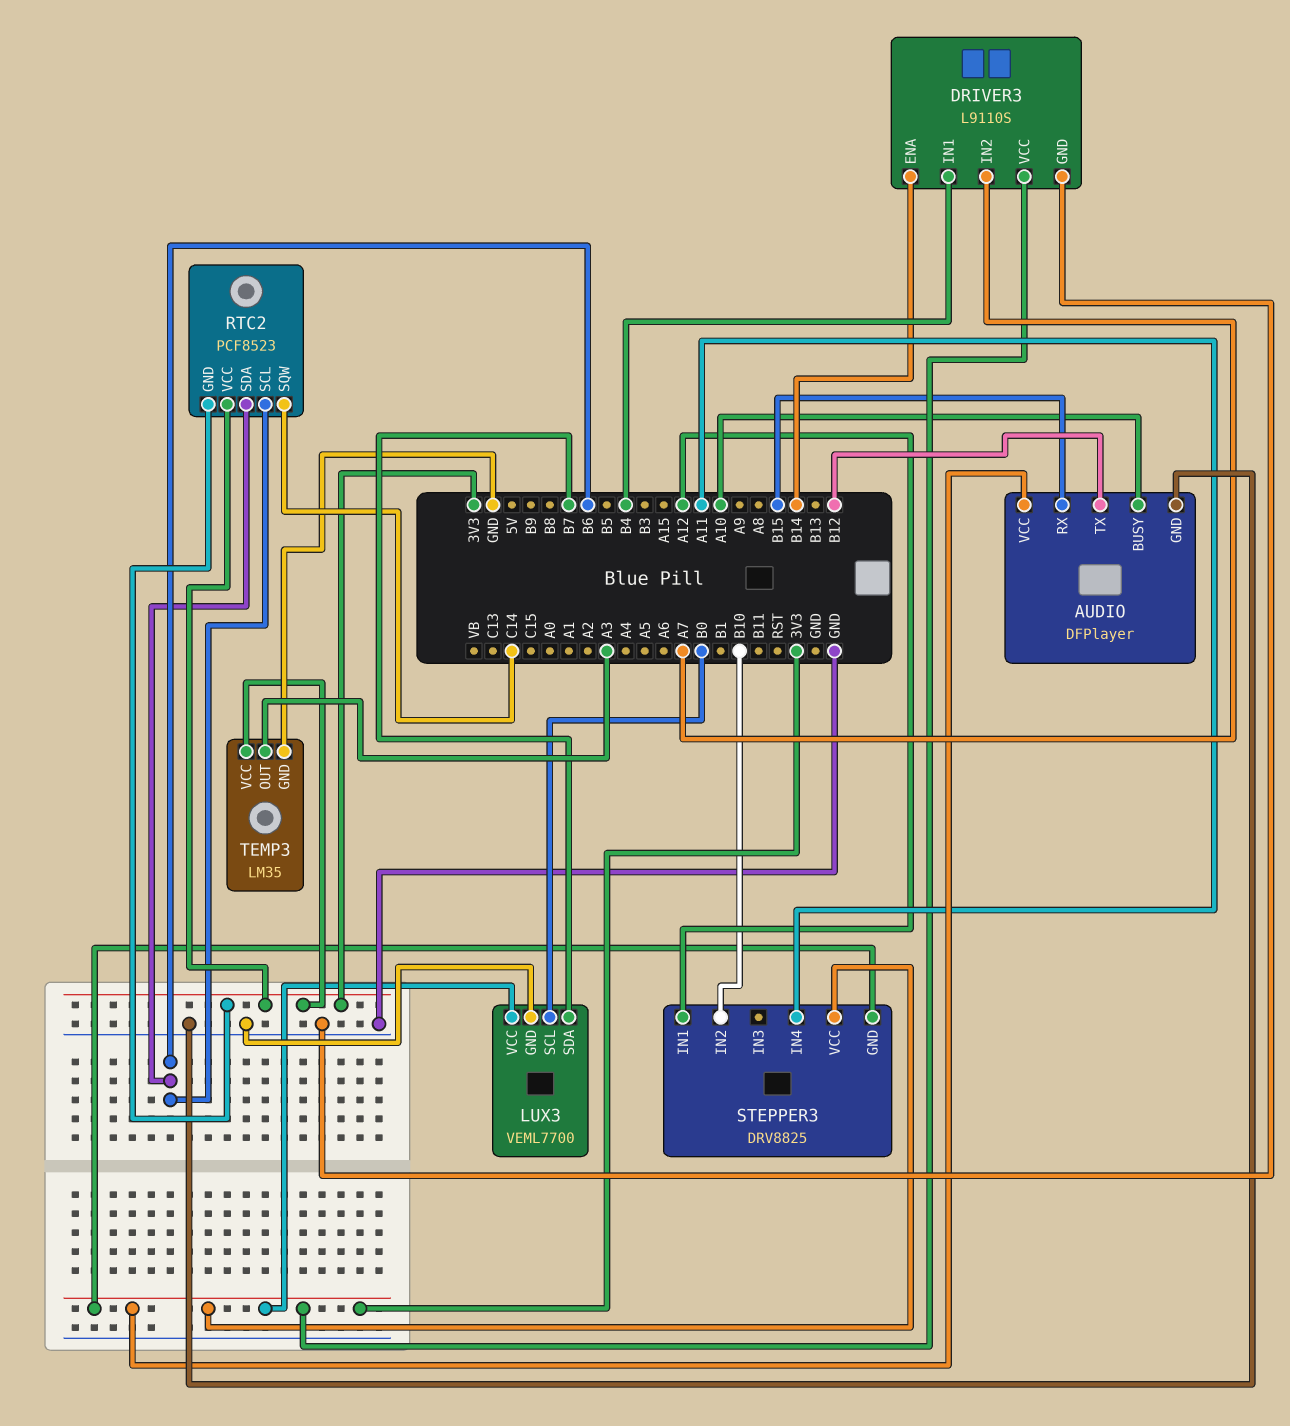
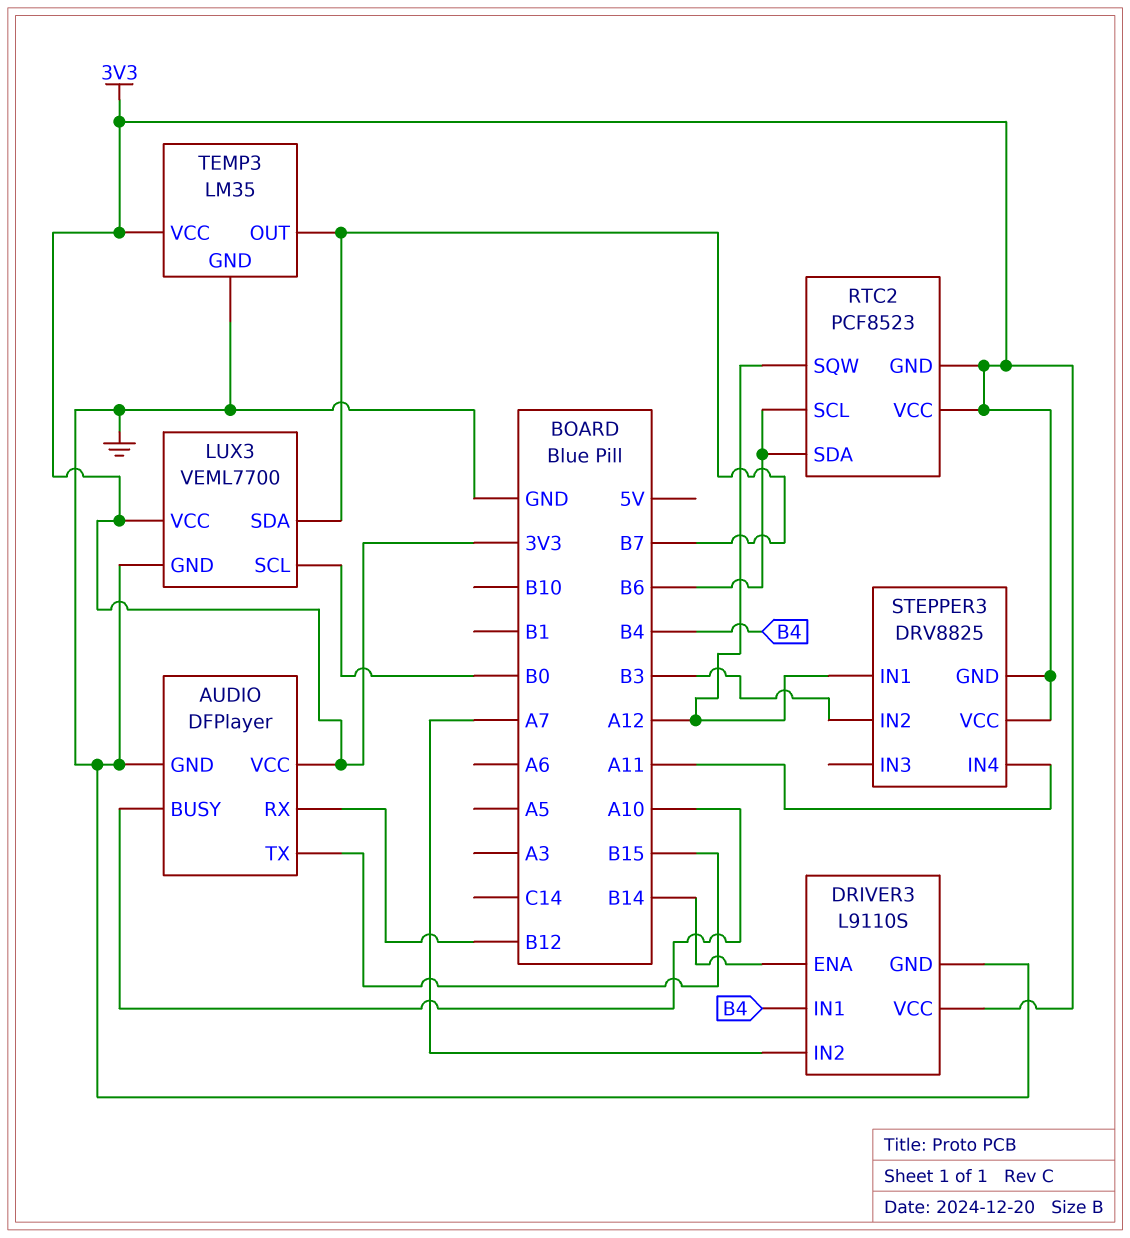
AUDIO pin RX: B15 -> B12
AUDIO pin TX: B12 -> B15
RTC2 pin SQW: C14 -> A12
STEPPER3 pin IN2: B10 -> B3
TEMP3 pin OUT: A3 -> B7

